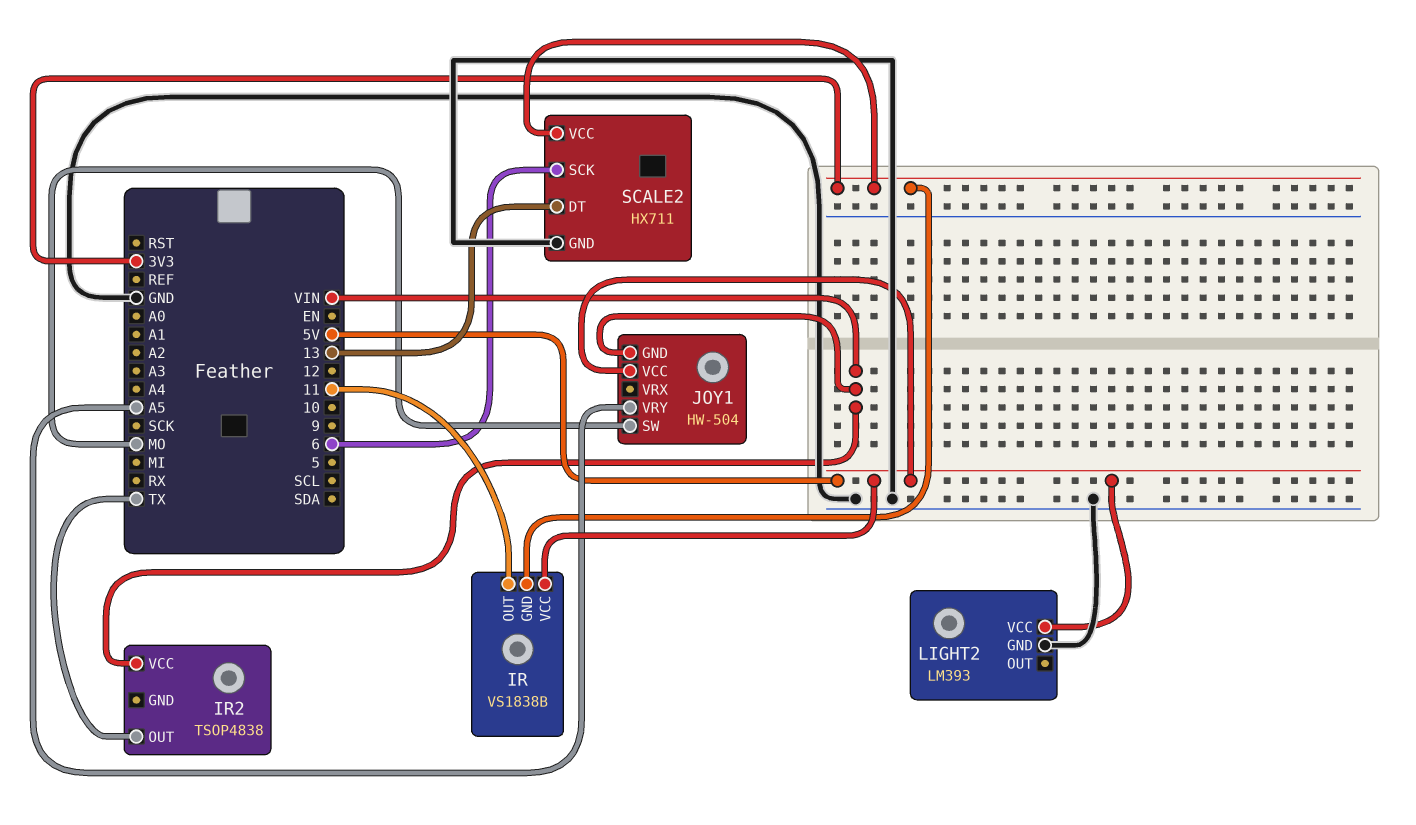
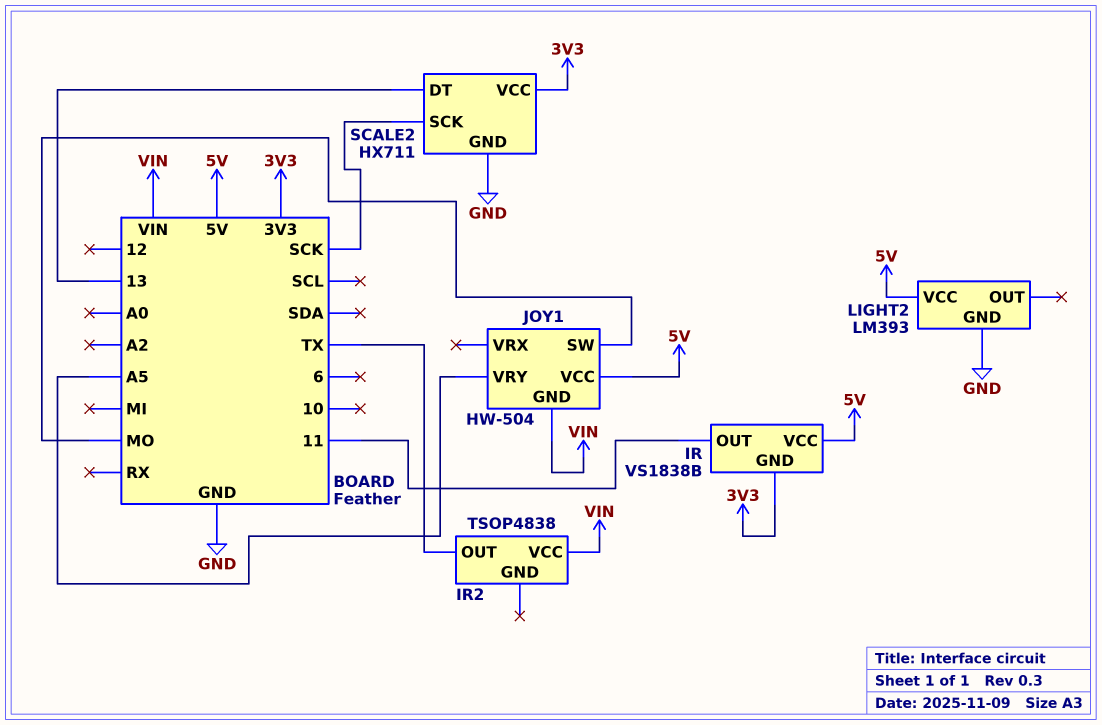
SCALE2 pin SCK: 6 -> SCK

